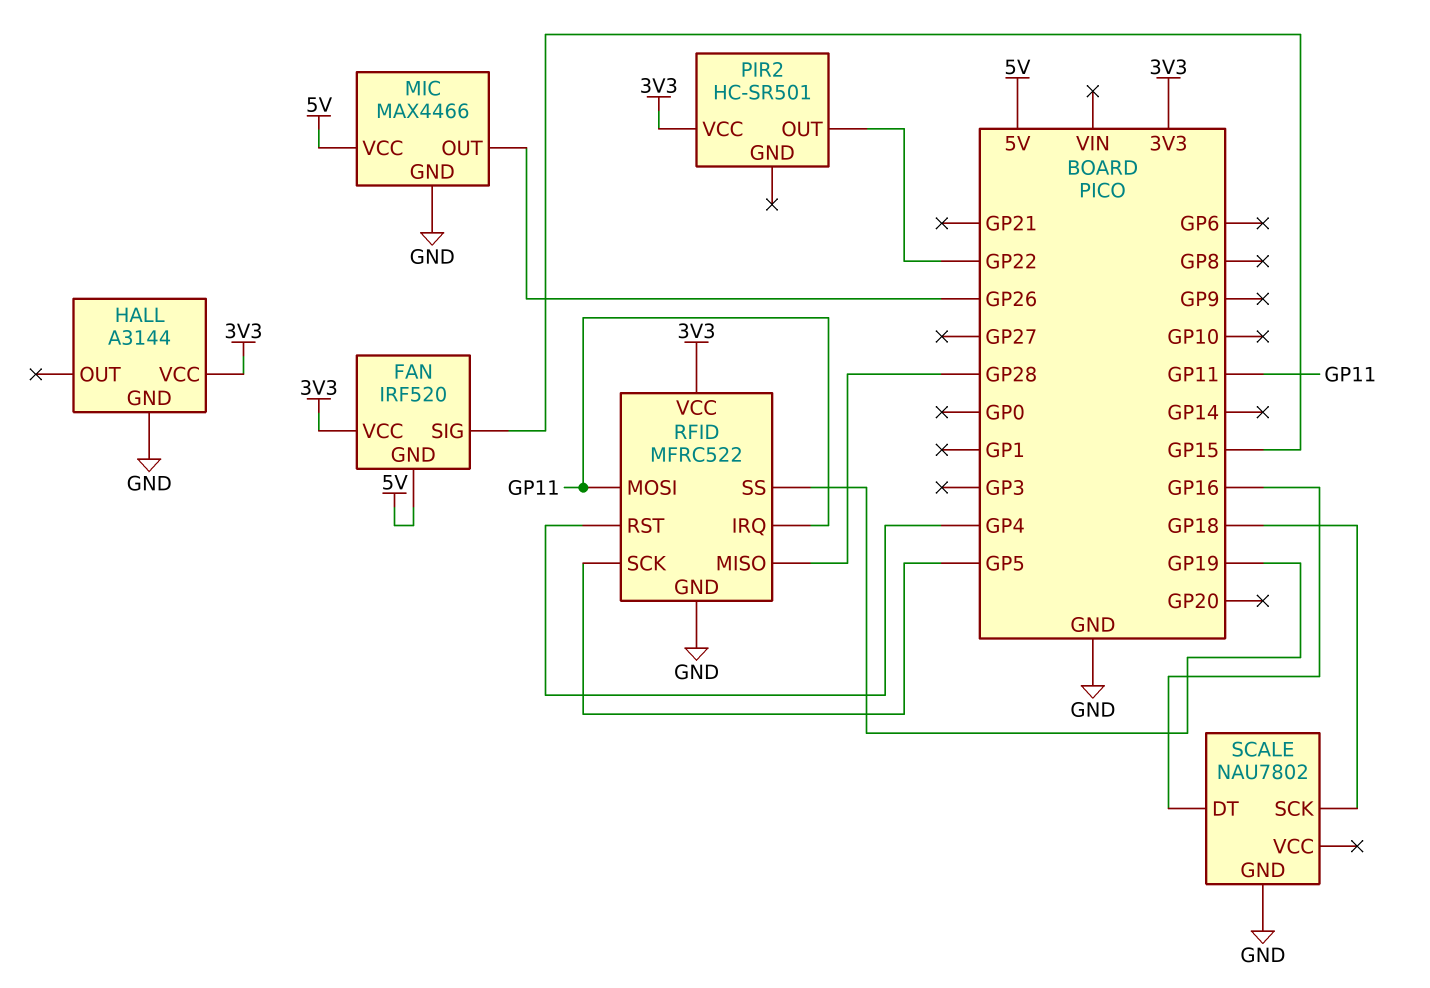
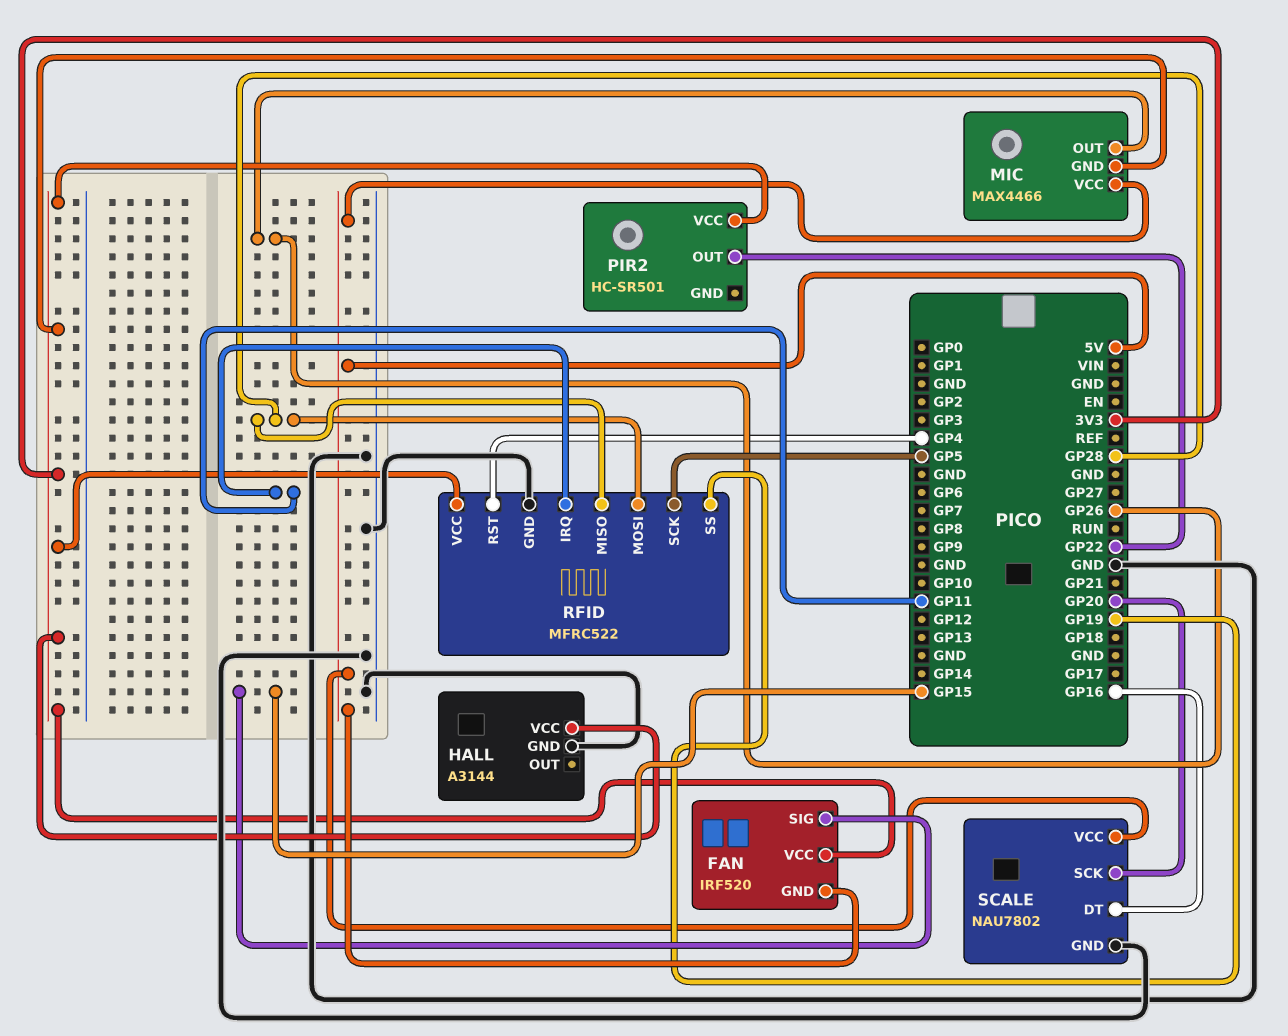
MIC pin GND: GND -> 3V3
RFID pin MOSI: GP11 -> GP28
SCALE pin SCK: GP18 -> GP20
SCALE pin VCC: none -> 5V

